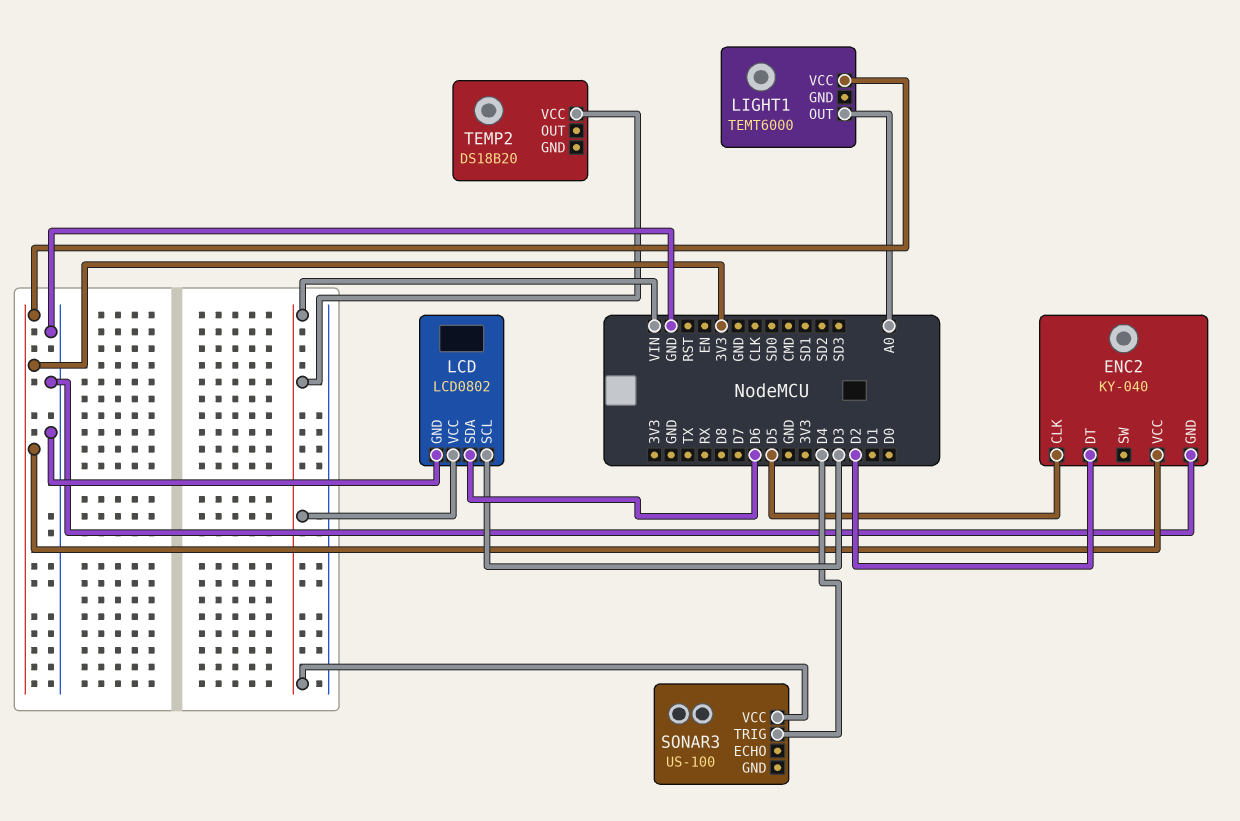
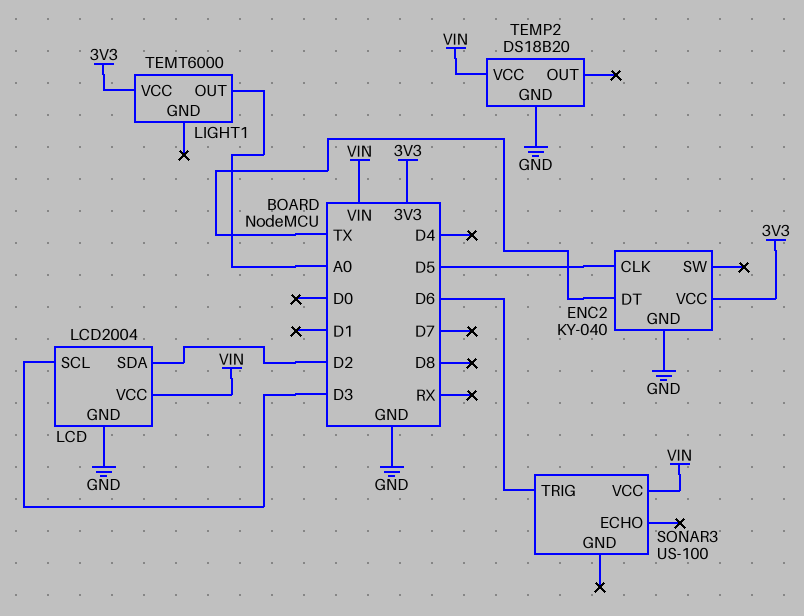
ENC2 pin DT: D2 -> TX
LCD: LCD0802 -> LCD2004
LCD pin SDA: D6 -> D2
SONAR3 pin TRIG: D4 -> D6
TEMP2 pin GND: none -> GND

